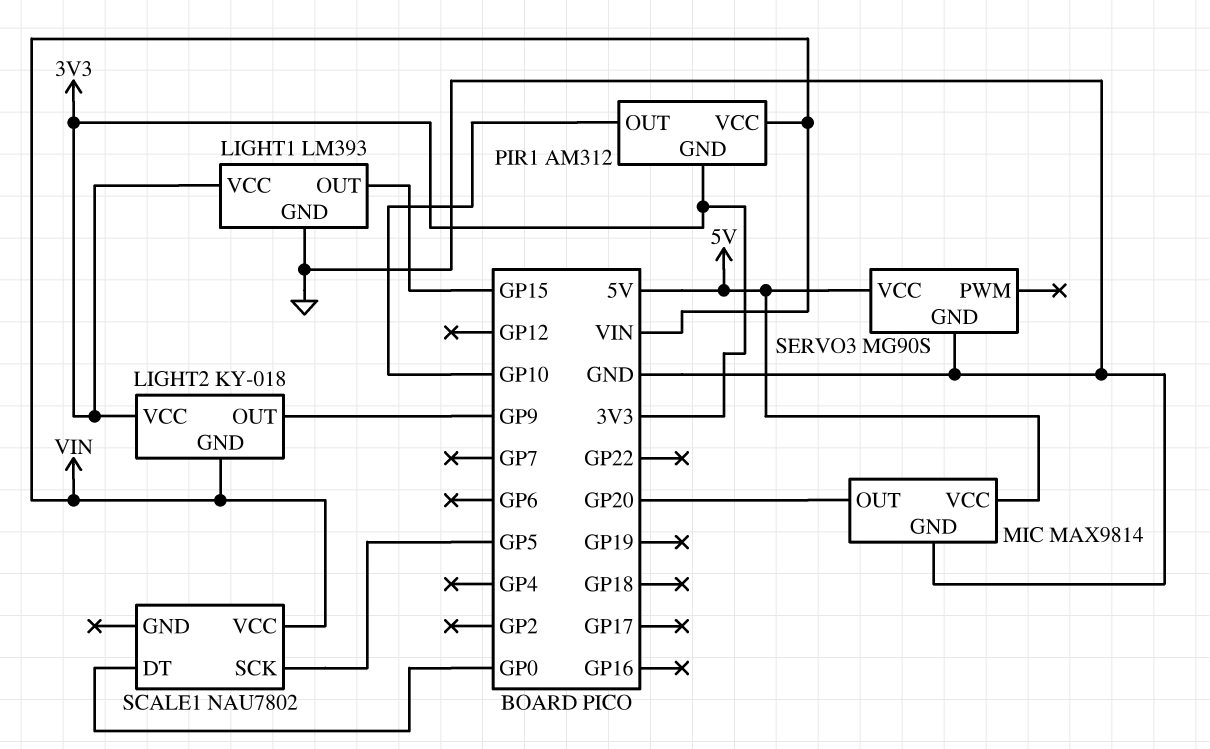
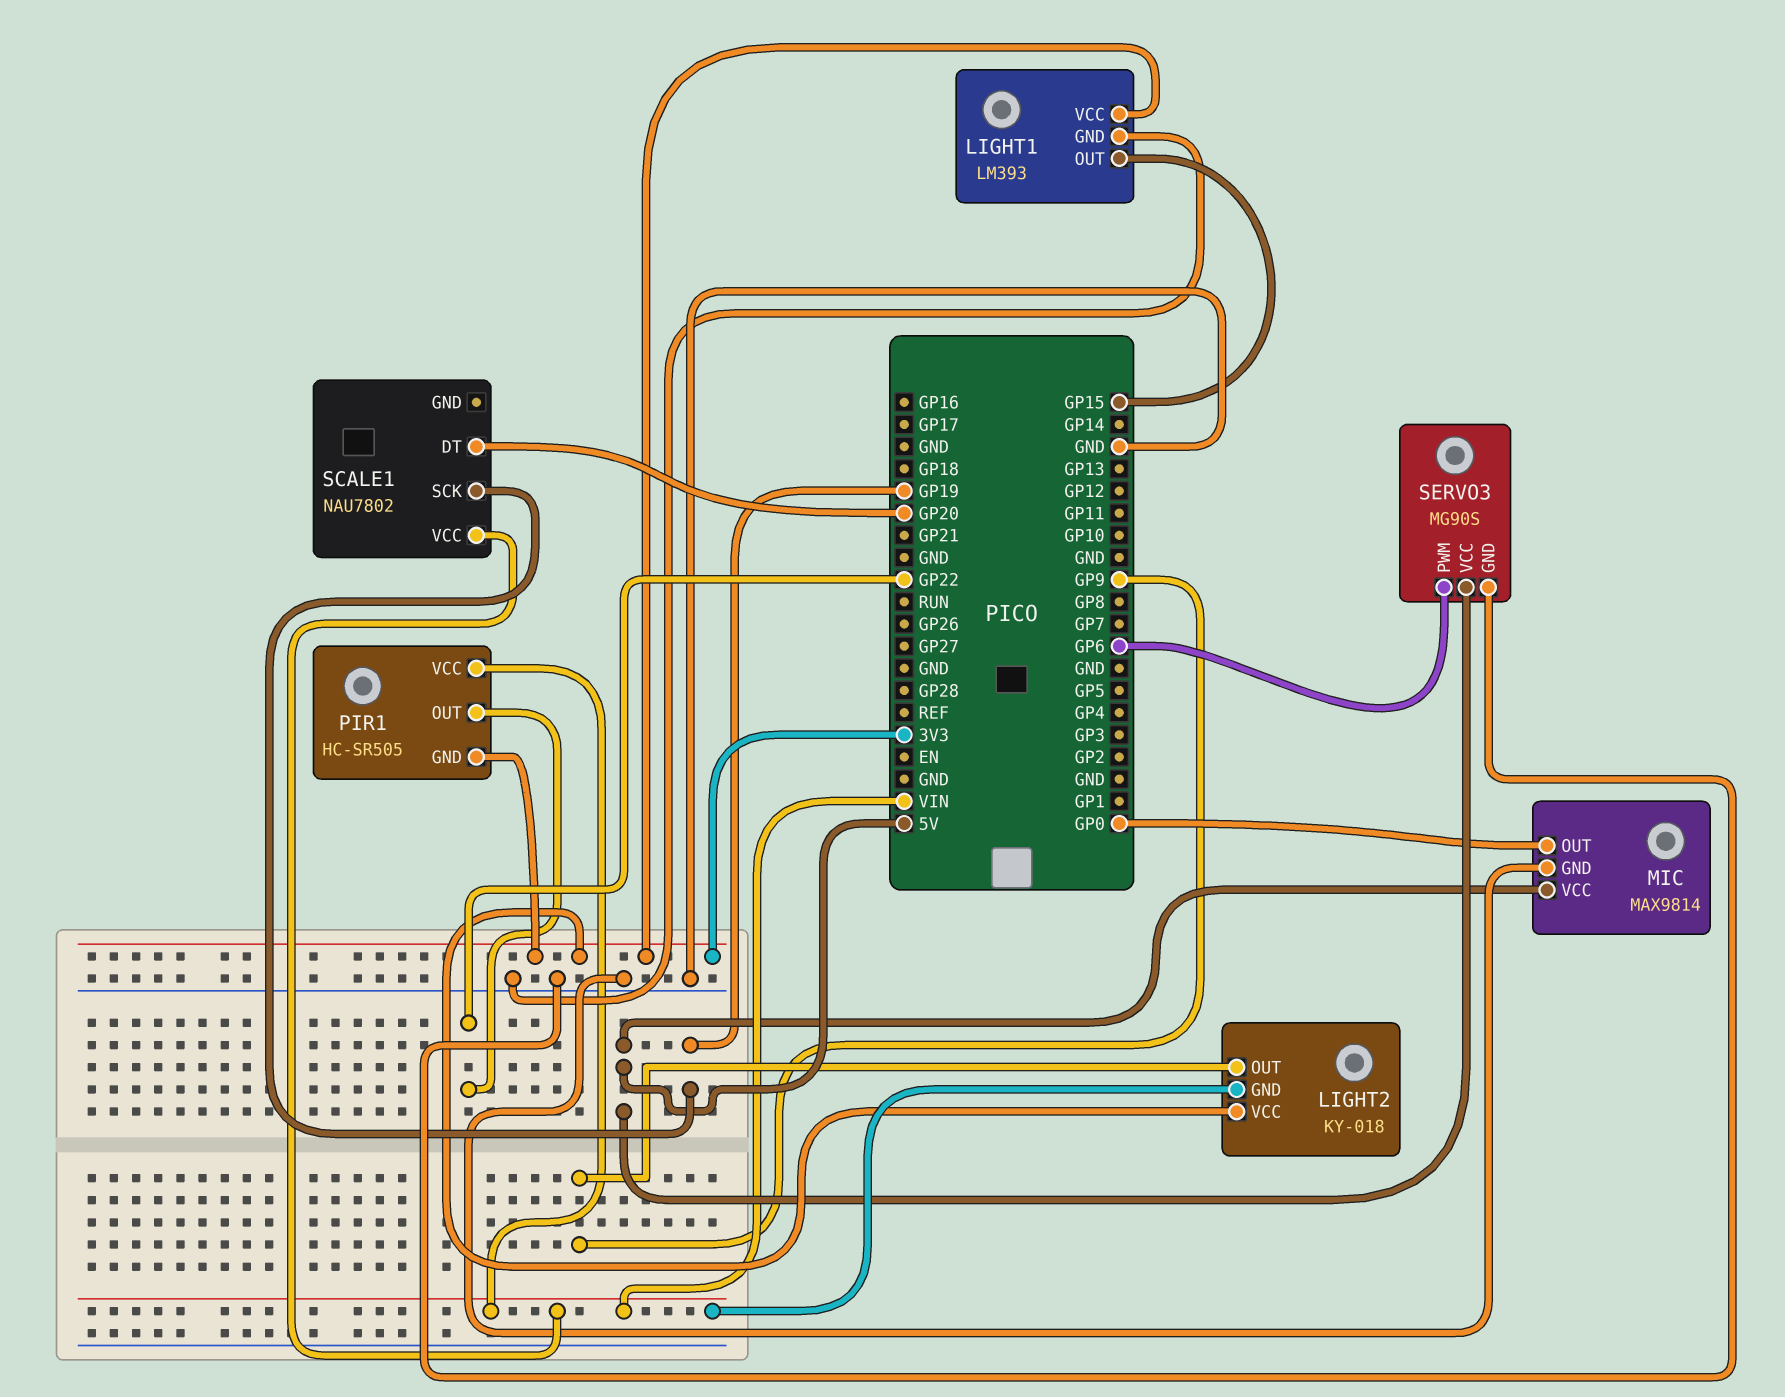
MIC pin OUT: GP20 -> GP0
PIR1: AM312 -> HC-SR505
PIR1 pin OUT: GP10 -> GP22
SCALE1 pin DT: GP0 -> GP20
SCALE1 pin SCK: GP5 -> GP19
SERVO3 pin PWM: none -> GP6

